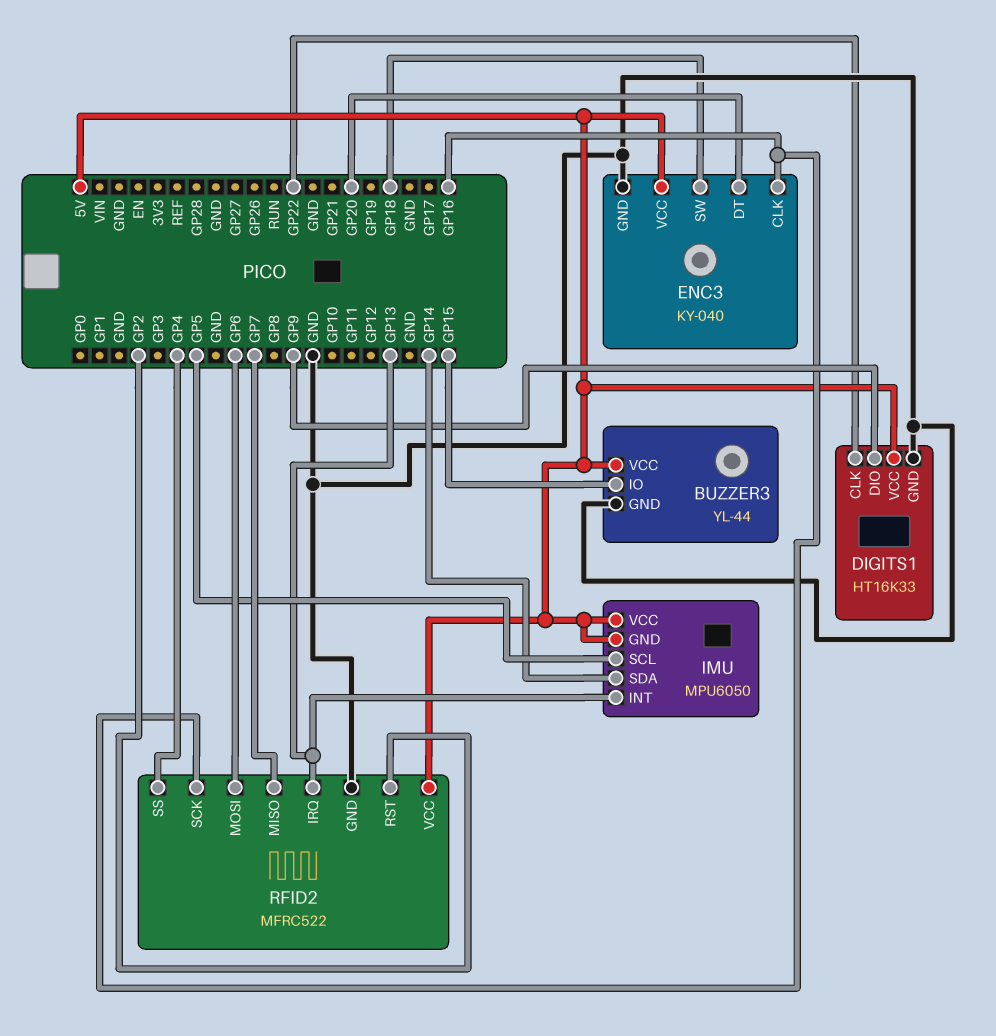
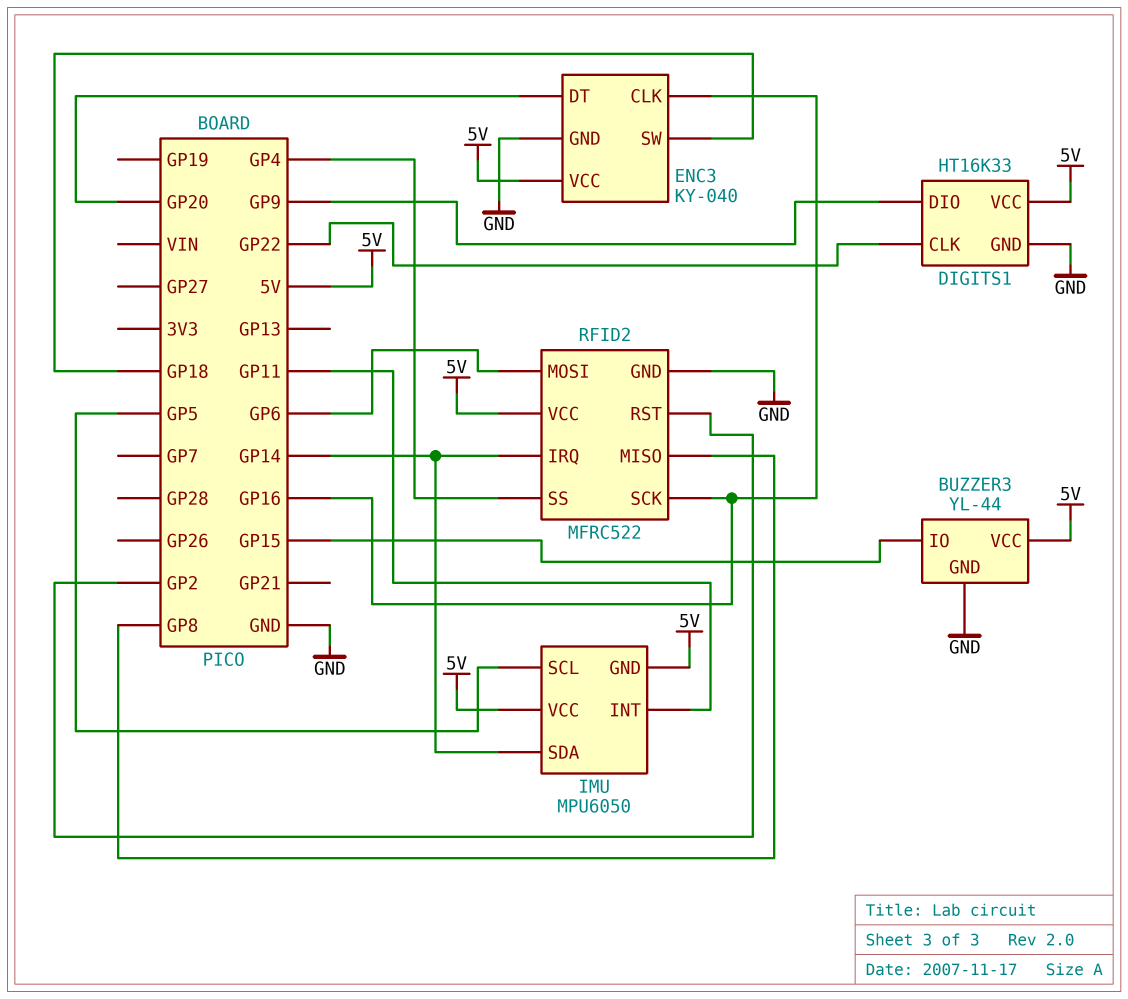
IMU pin INT: GP13 -> GP11
RFID2 pin IRQ: GP13 -> GP14
RFID2 pin MISO: GP7 -> GP8

